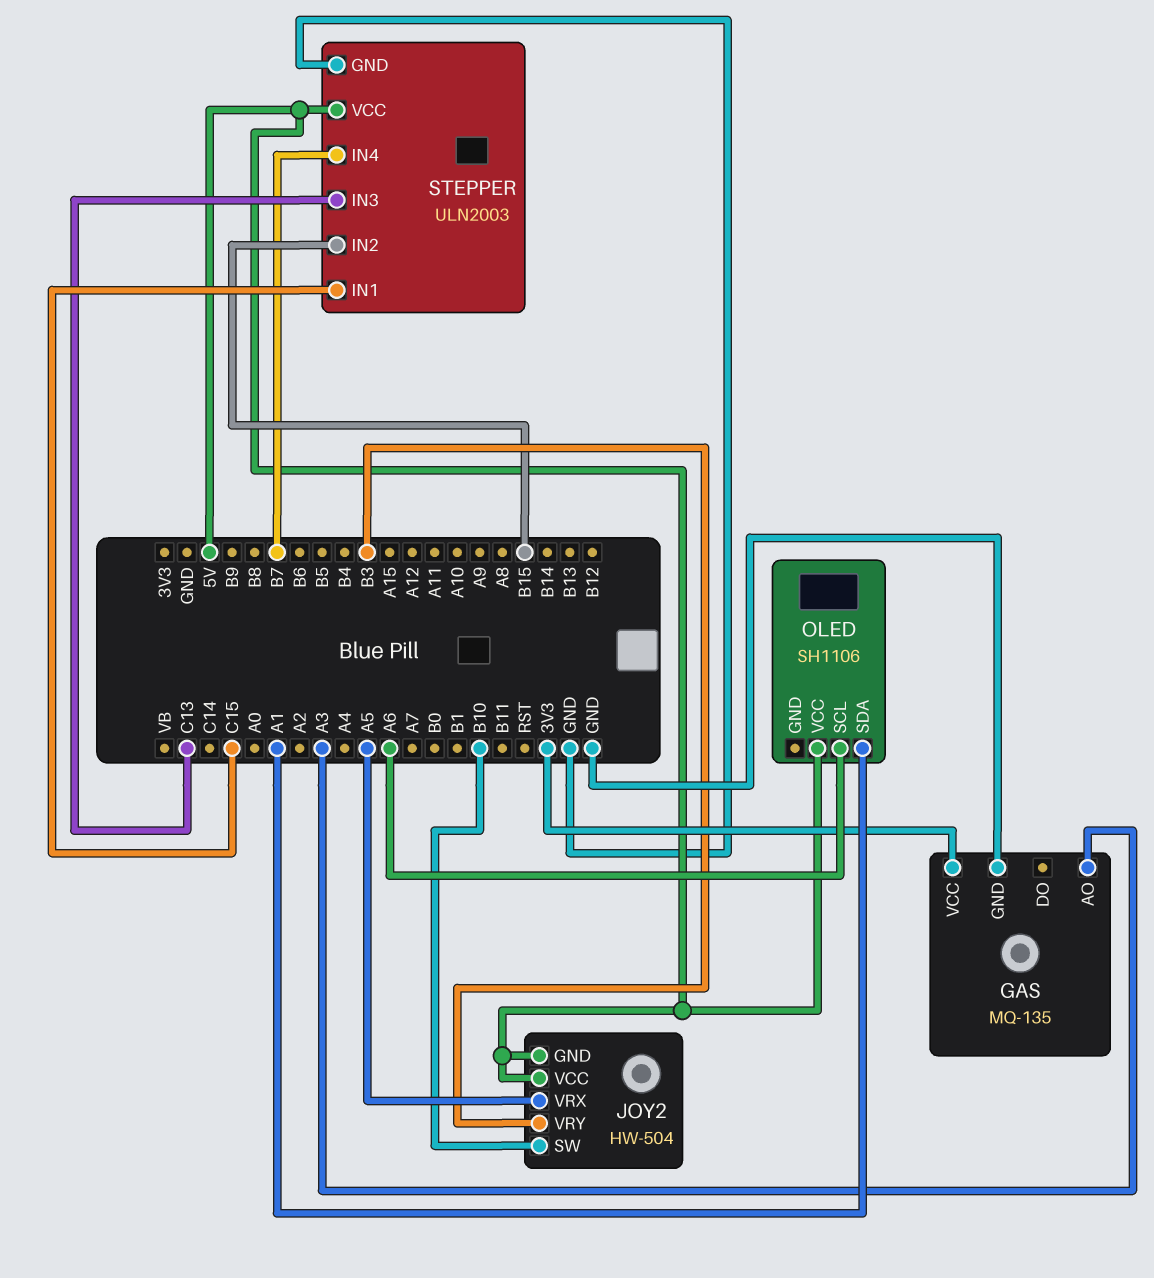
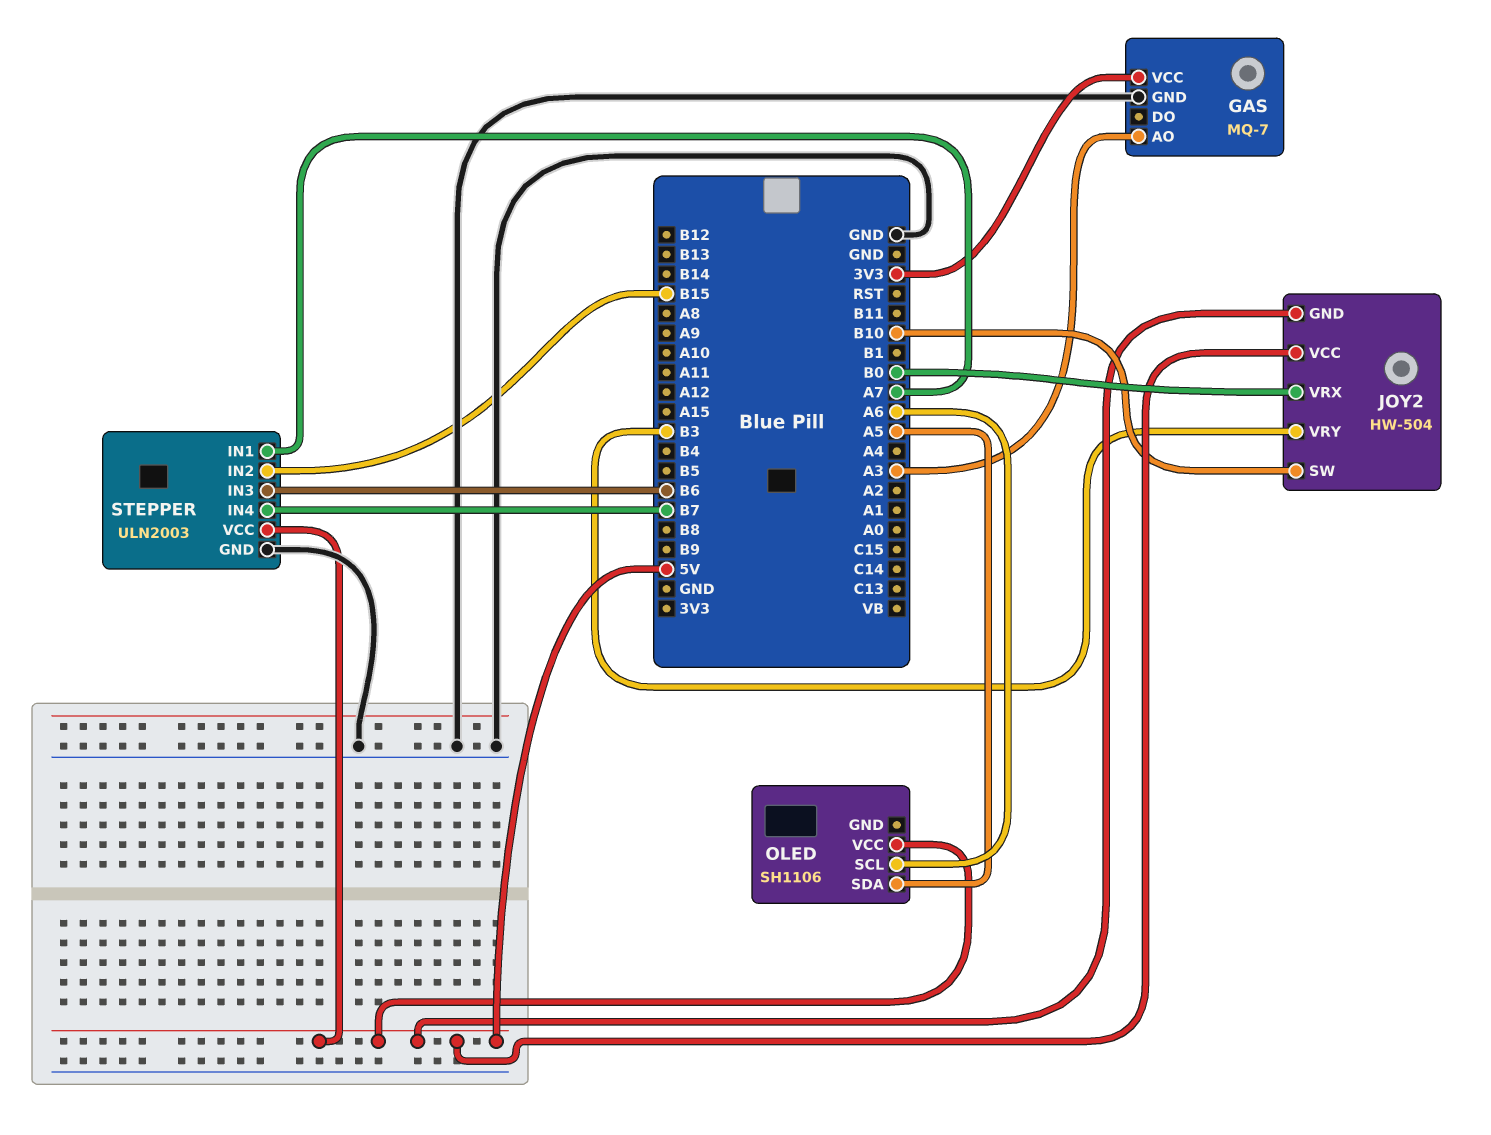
GAS: MQ-135 -> MQ-7
JOY2 pin VRX: A5 -> B0
OLED pin SDA: A1 -> A5
STEPPER pin IN1: C15 -> A7
STEPPER pin IN3: C13 -> B6

